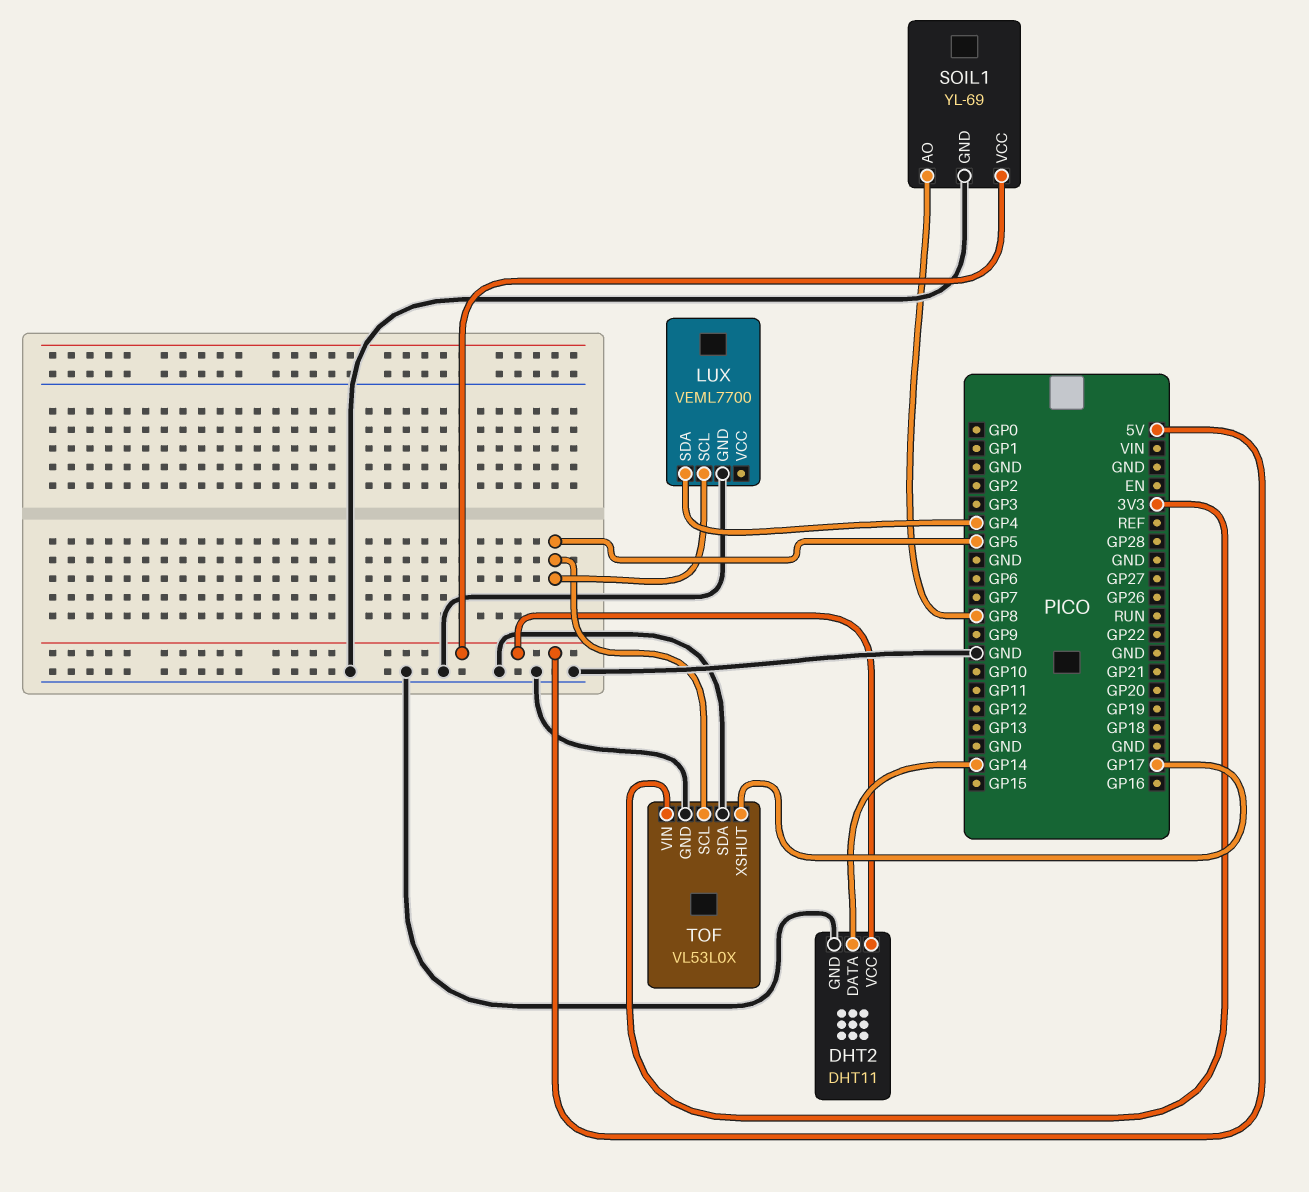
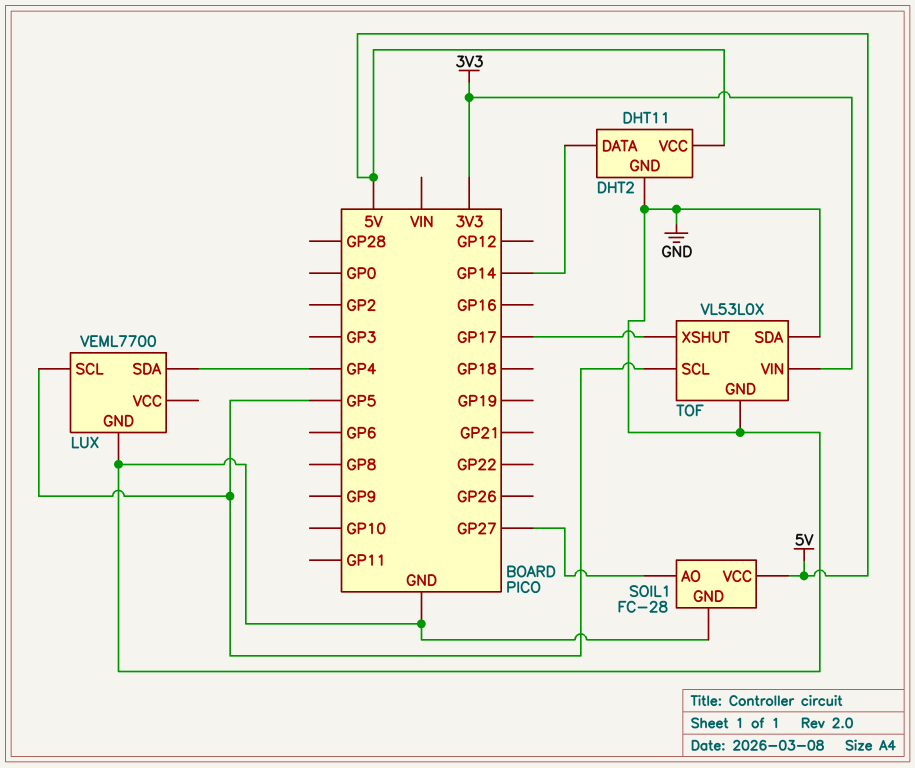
SOIL1: YL-69 -> FC-28
SOIL1 pin AO: GP8 -> GP27

